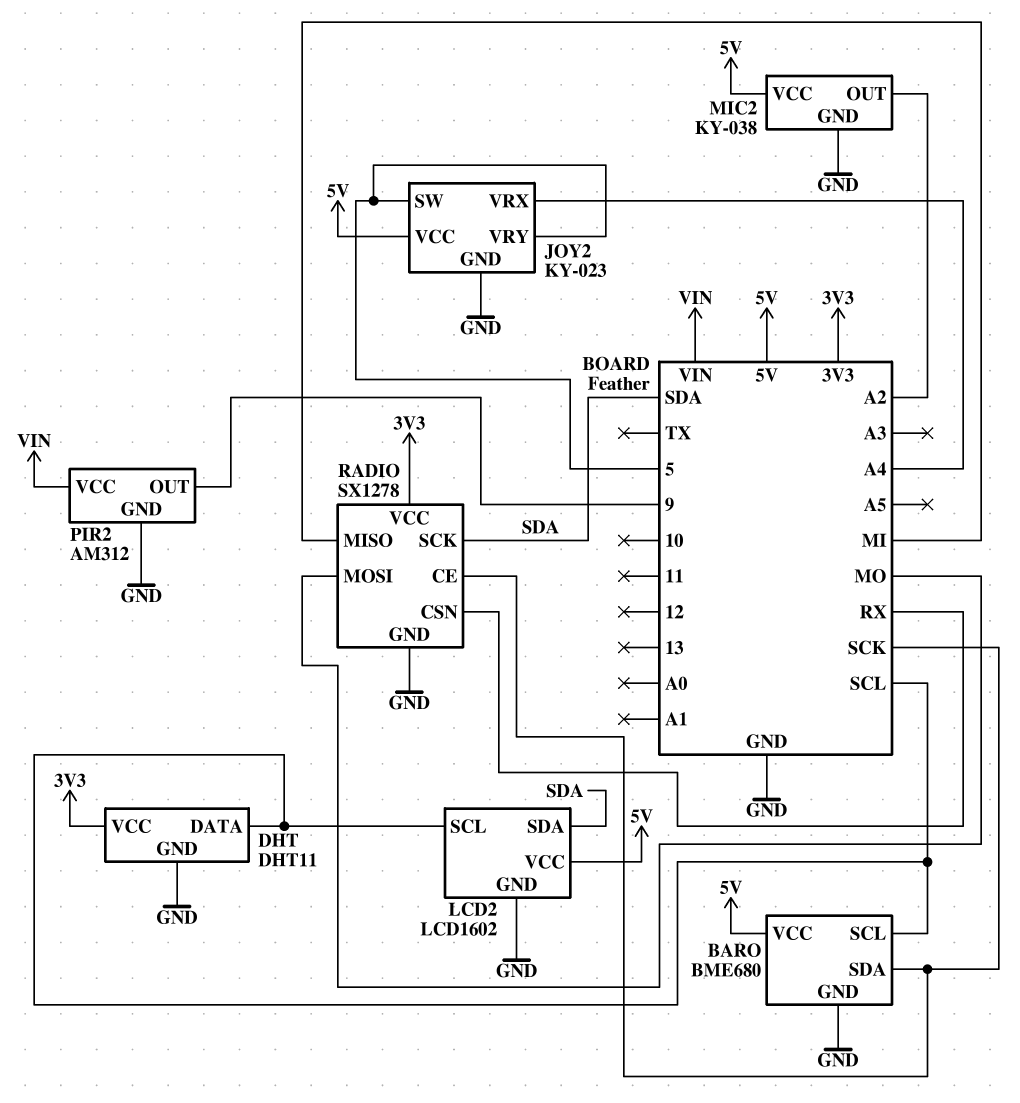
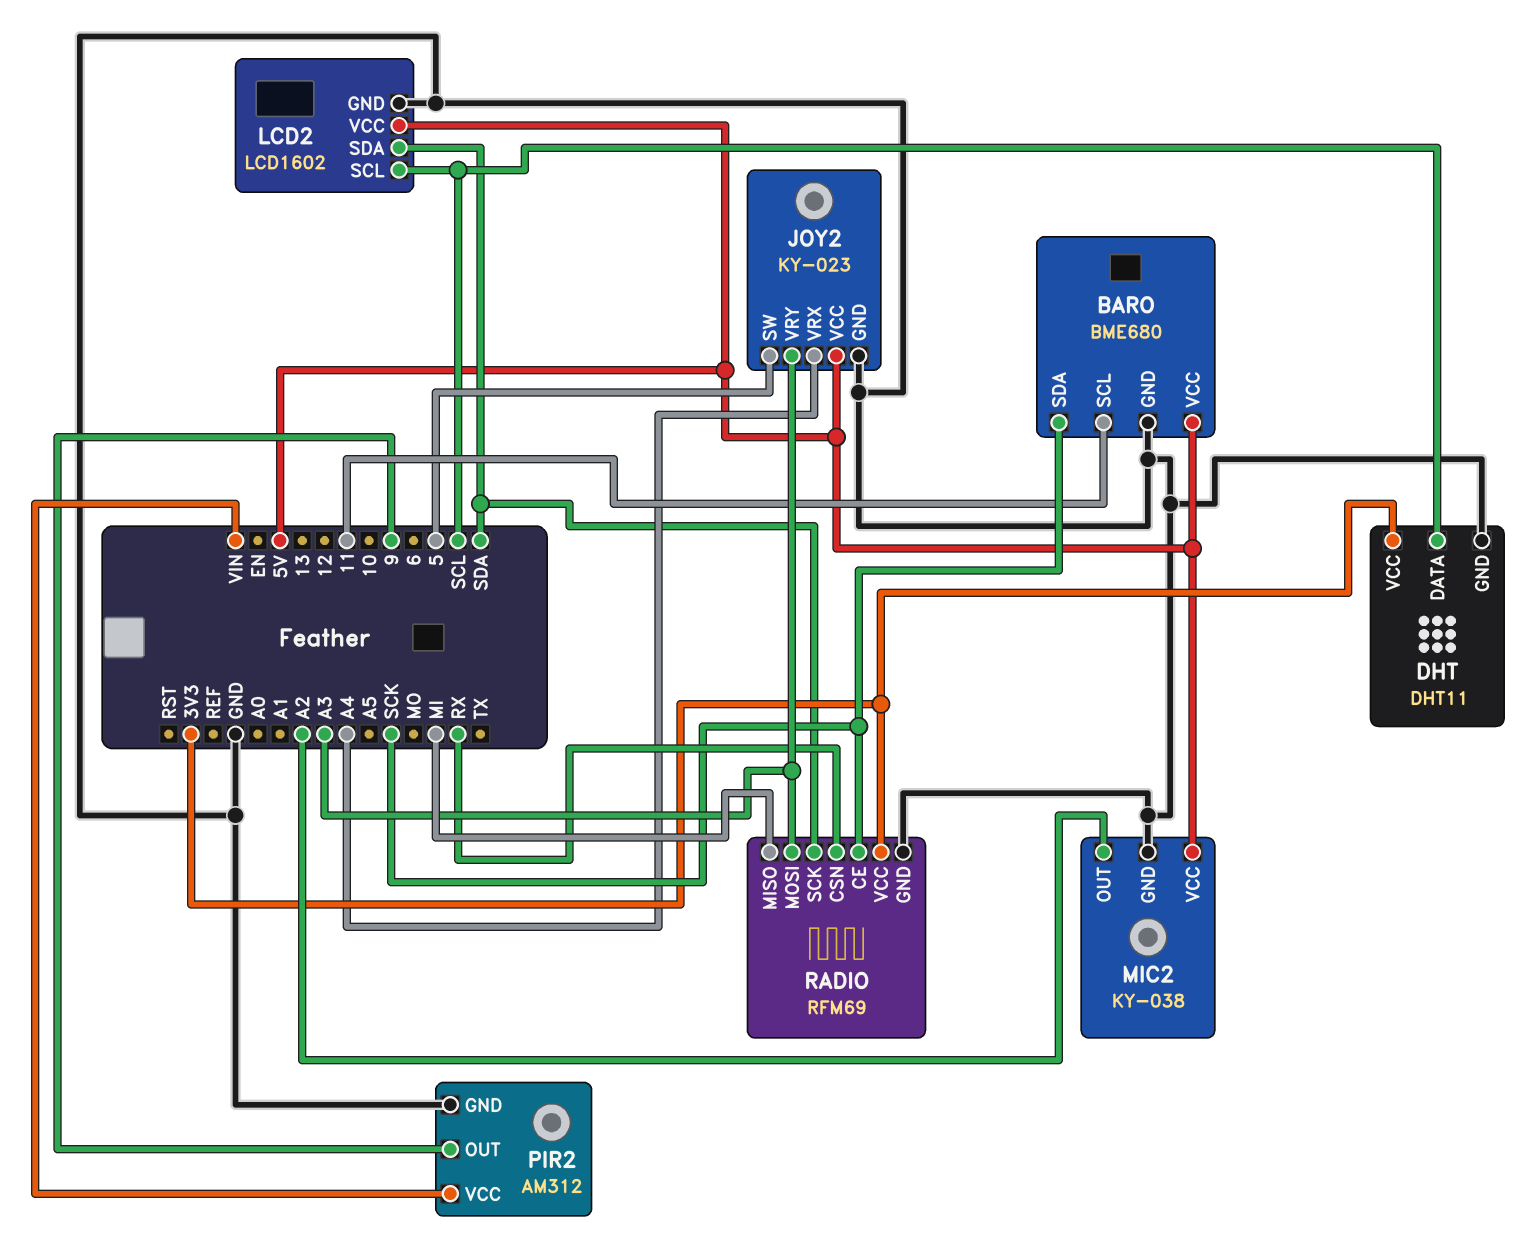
BARO pin SCL: SCL -> 11
JOY2 pin VRY: 5 -> A3
RADIO: SX1278 -> RFM69
RADIO pin MOSI: MO -> A3

